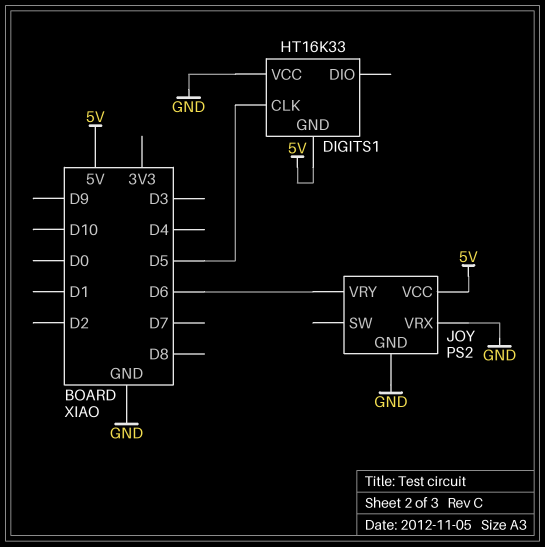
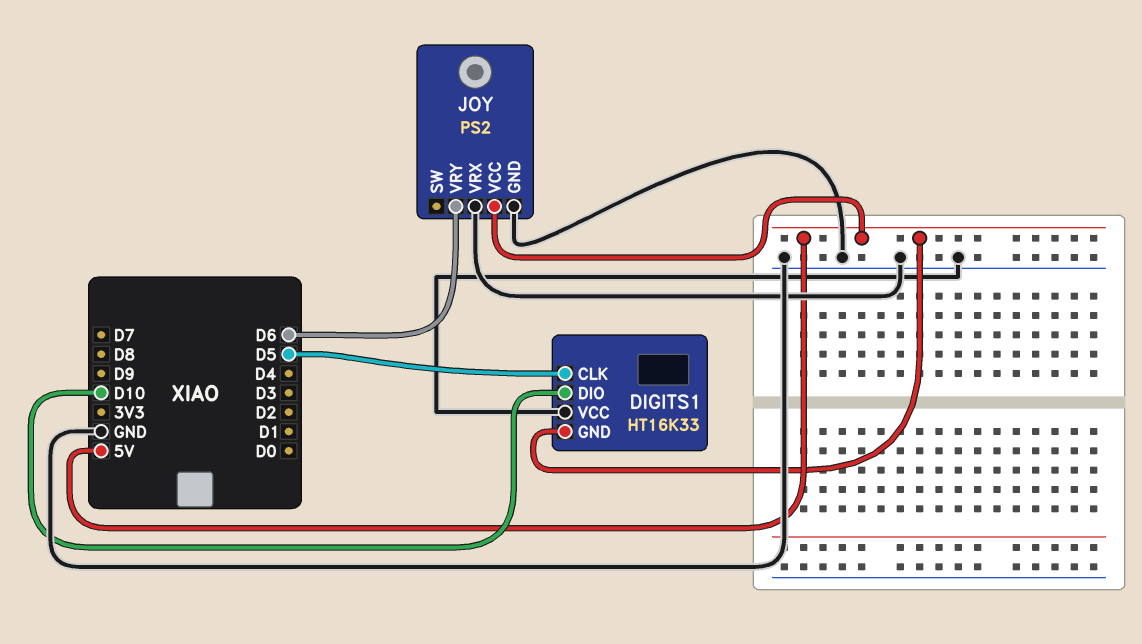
DIGITS1 pin DIO: none -> D10

